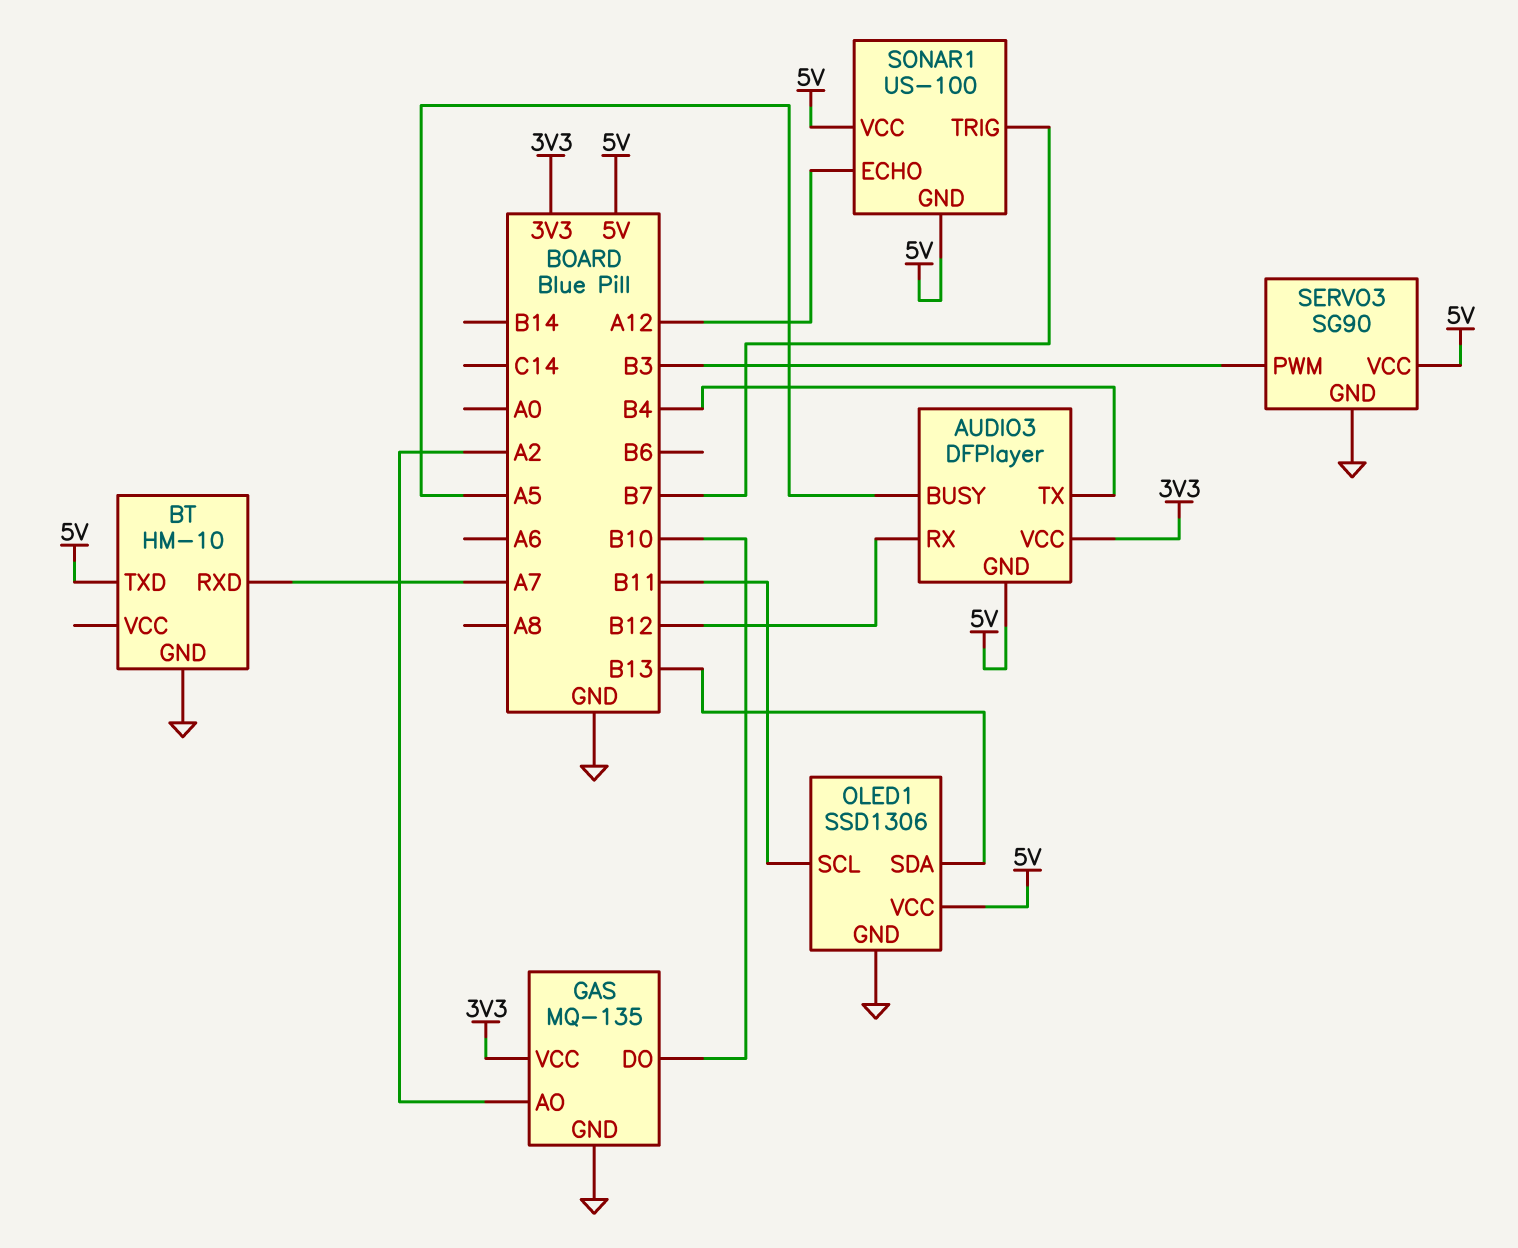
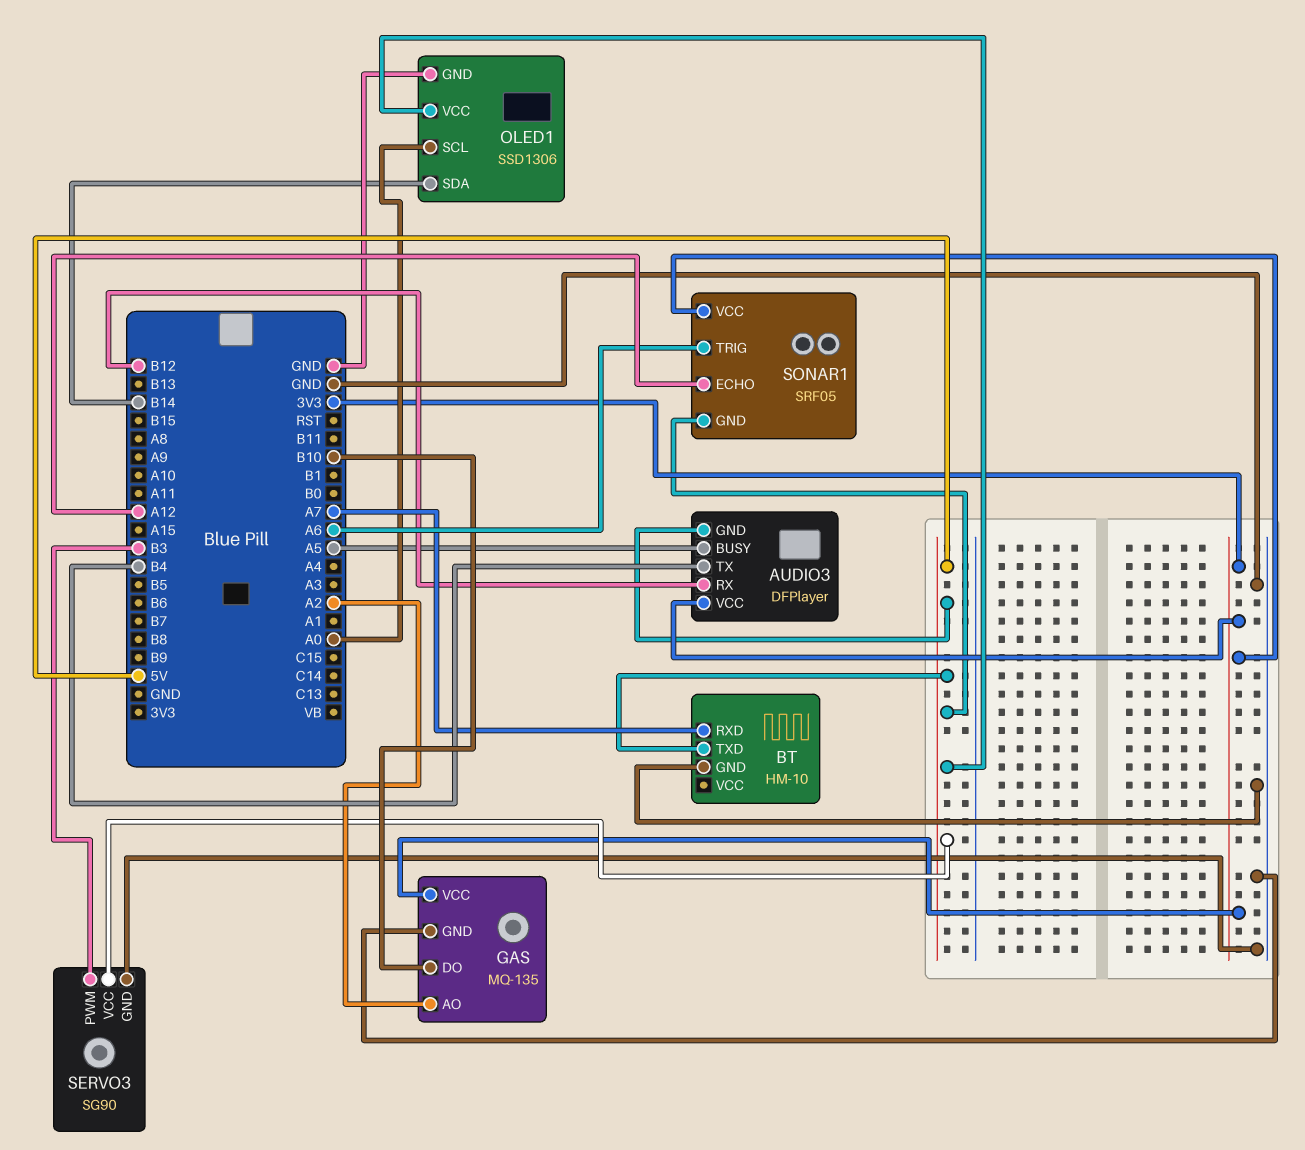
OLED1 pin SCL: B11 -> A0
OLED1 pin SDA: B13 -> B14
SONAR1: US-100 -> SRF05
SONAR1 pin TRIG: B7 -> A6
SONAR1 pin VCC: 5V -> 3V3

